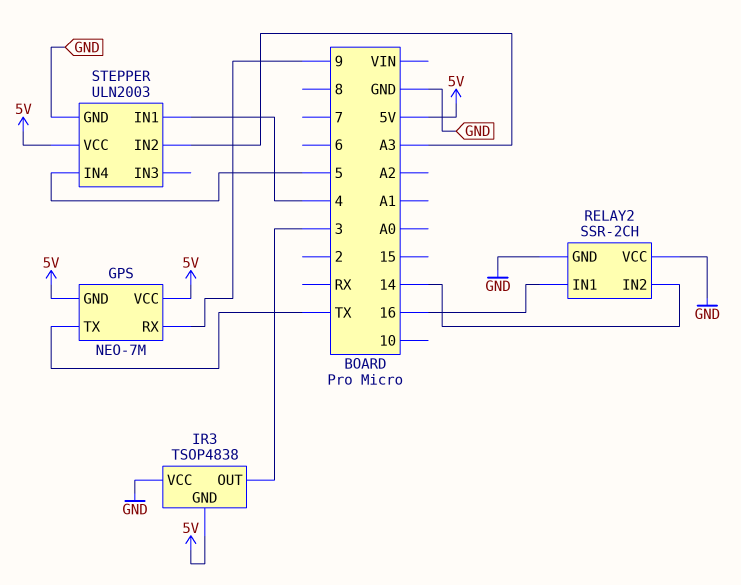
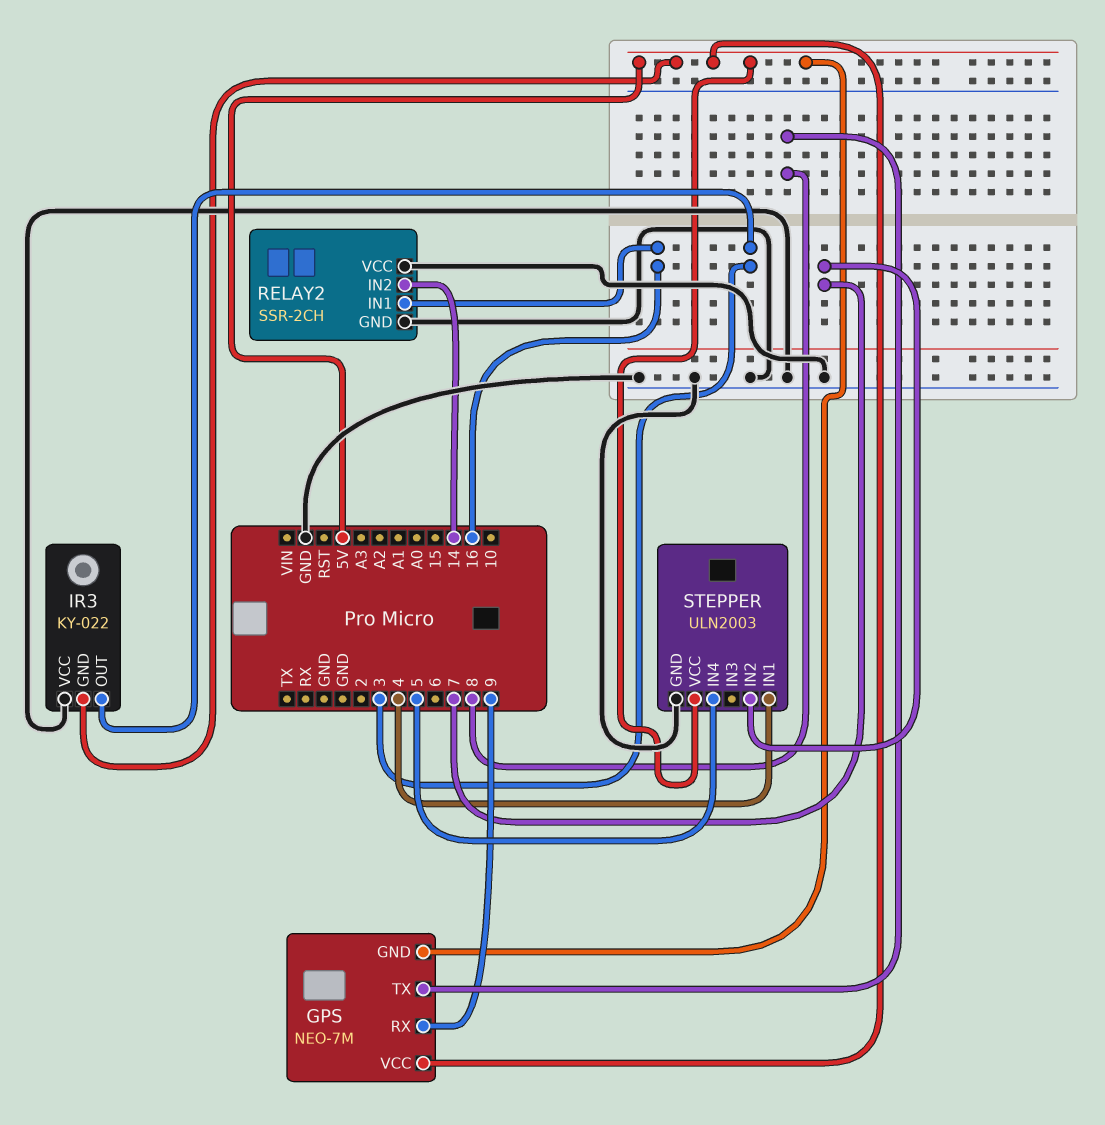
GPS pin TX: TX -> 8
IR3: TSOP4838 -> KY-022
STEPPER pin IN2: A3 -> 7

